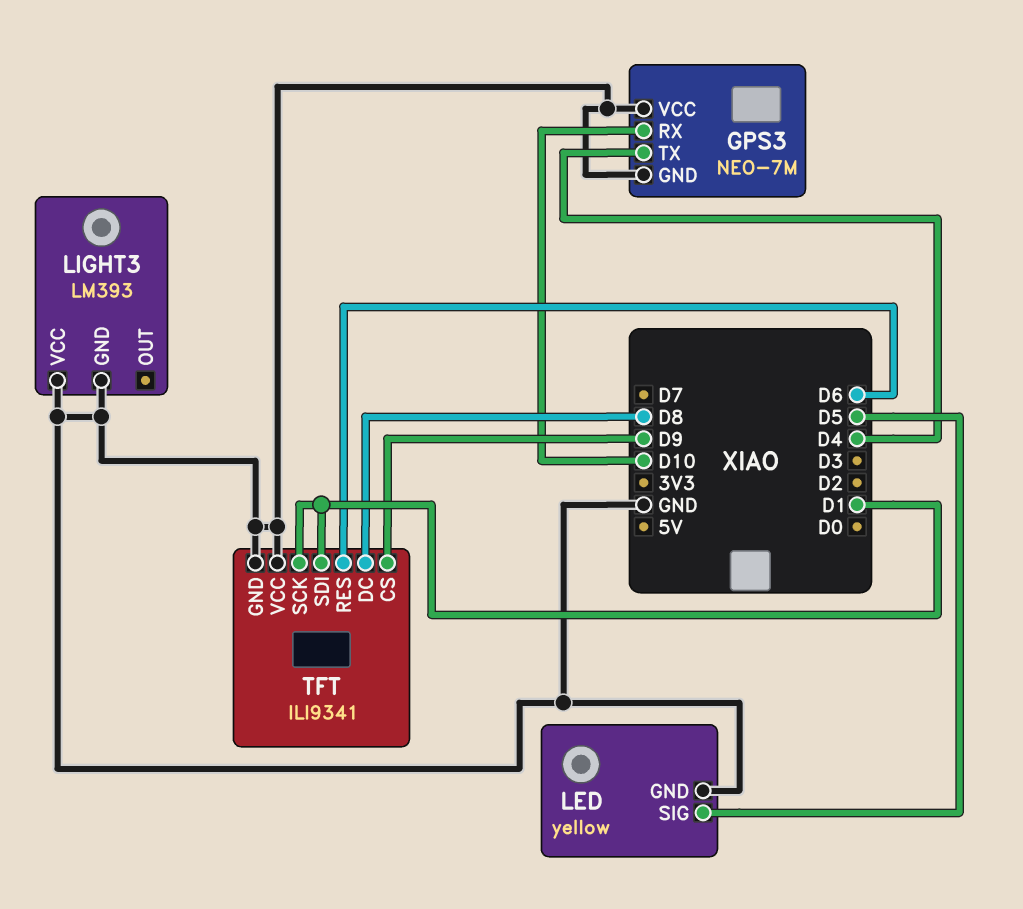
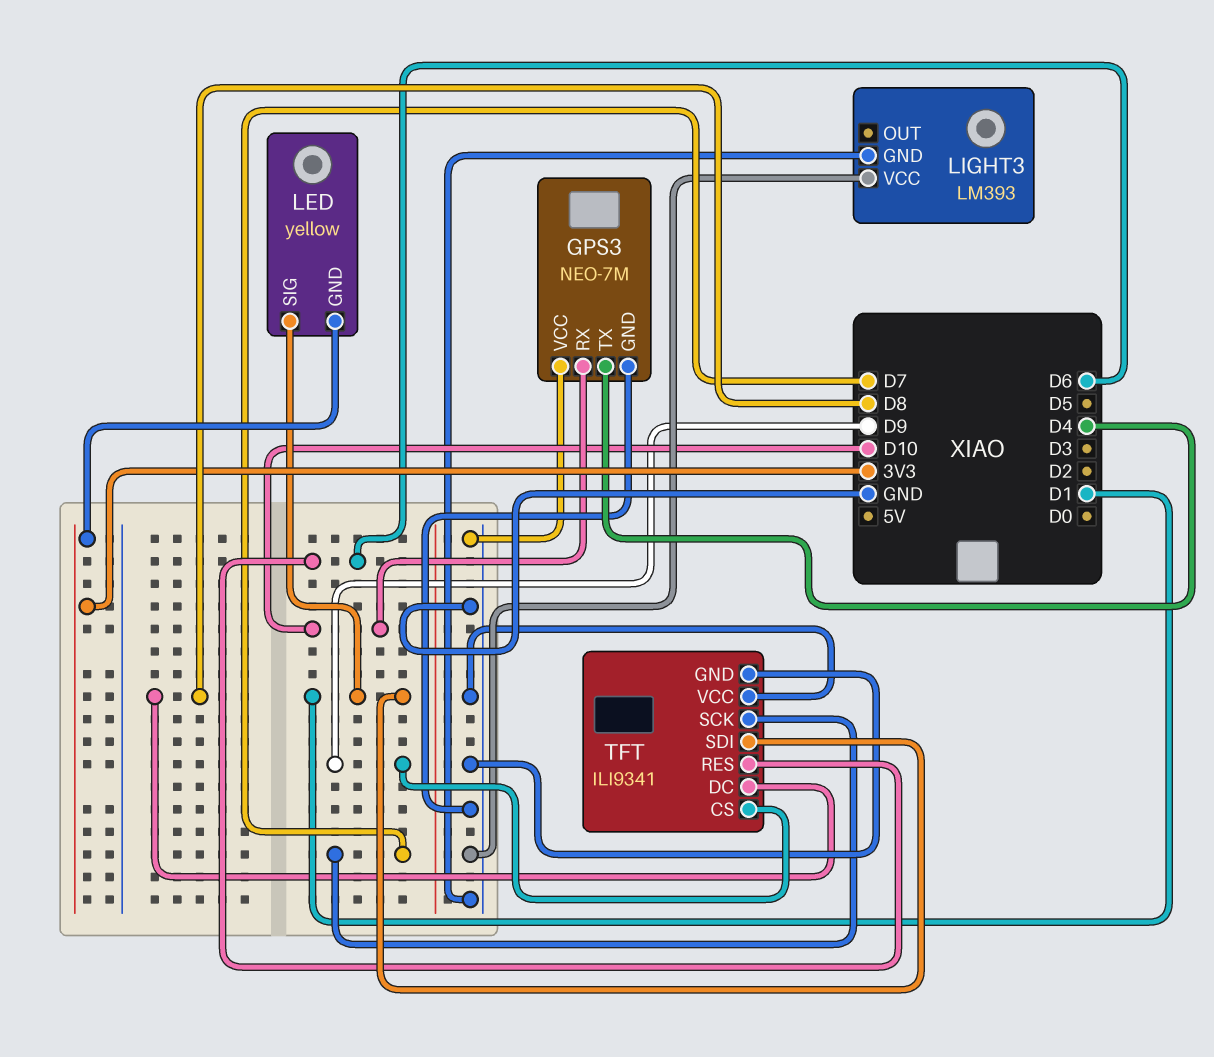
LED pin GND: GND -> 3V3
LED pin SIG: D5 -> D1
TFT pin SCK: D1 -> D7

